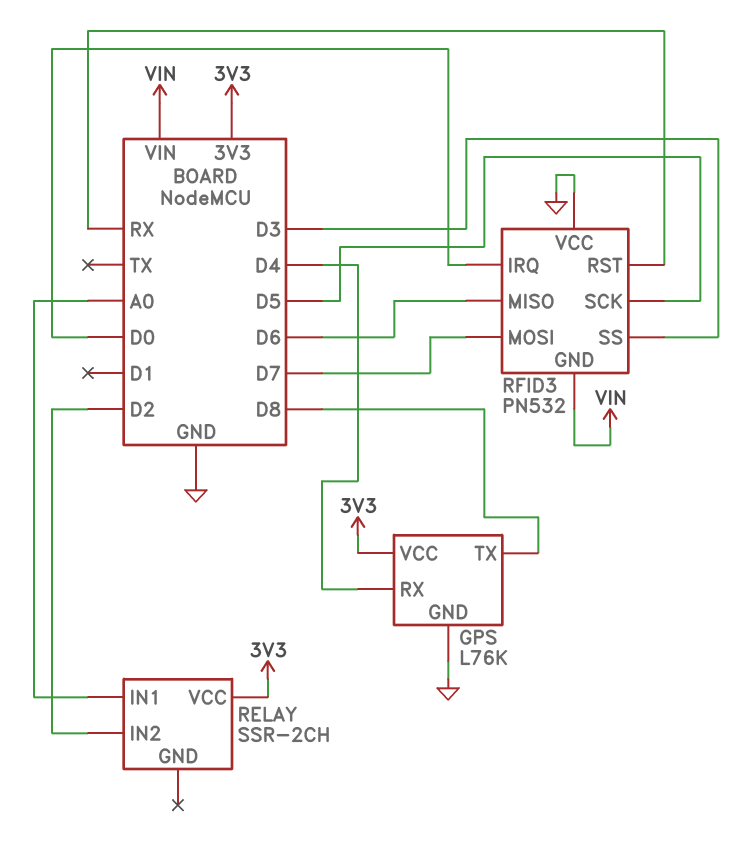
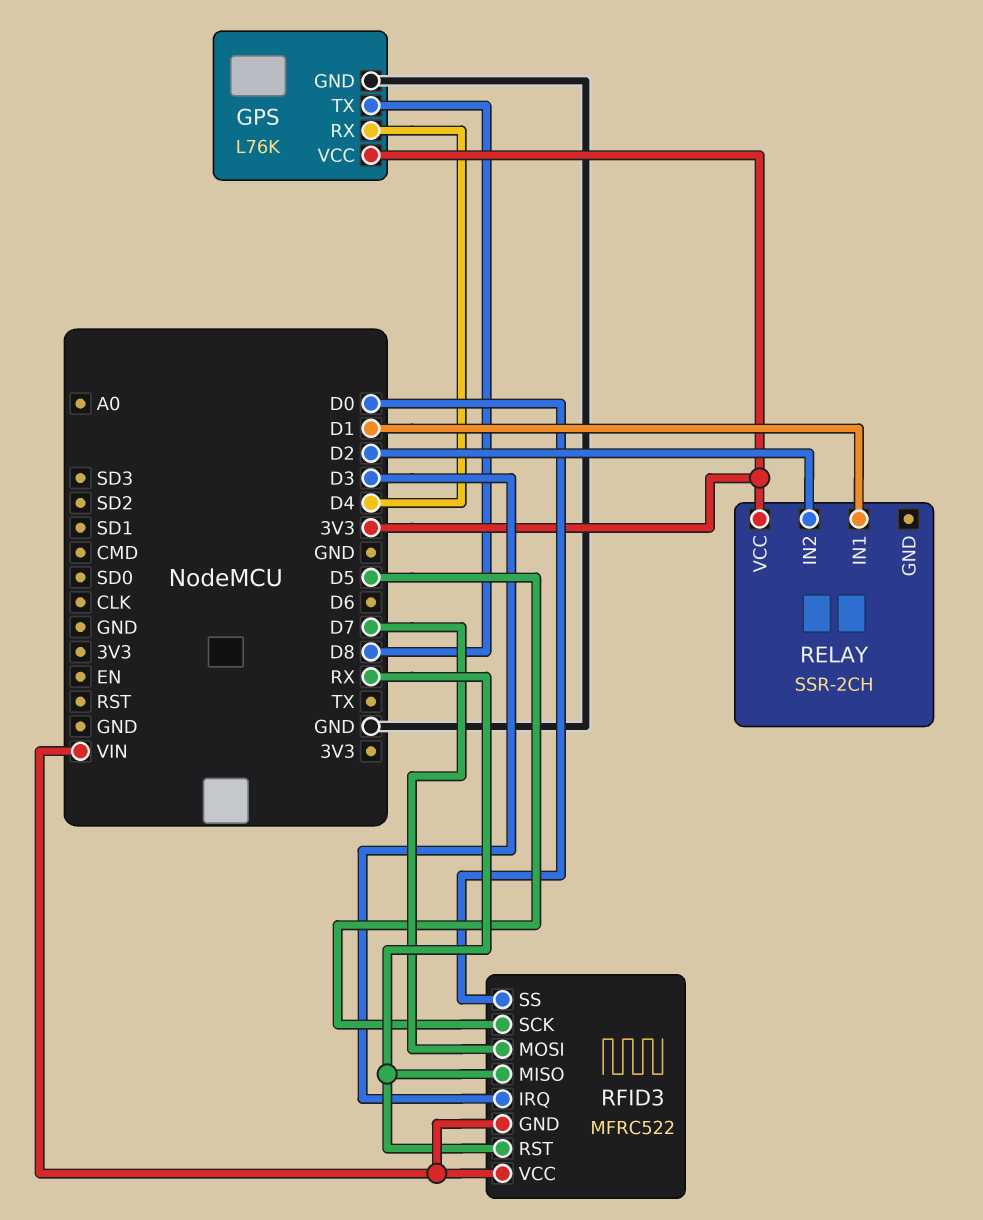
RELAY pin IN1: A0 -> D1
RFID3: PN532 -> MFRC522
RFID3 pin IRQ: D0 -> D3
RFID3 pin MISO: D6 -> RX
RFID3 pin SS: D3 -> D0
RFID3 pin VCC: GND -> VIN

